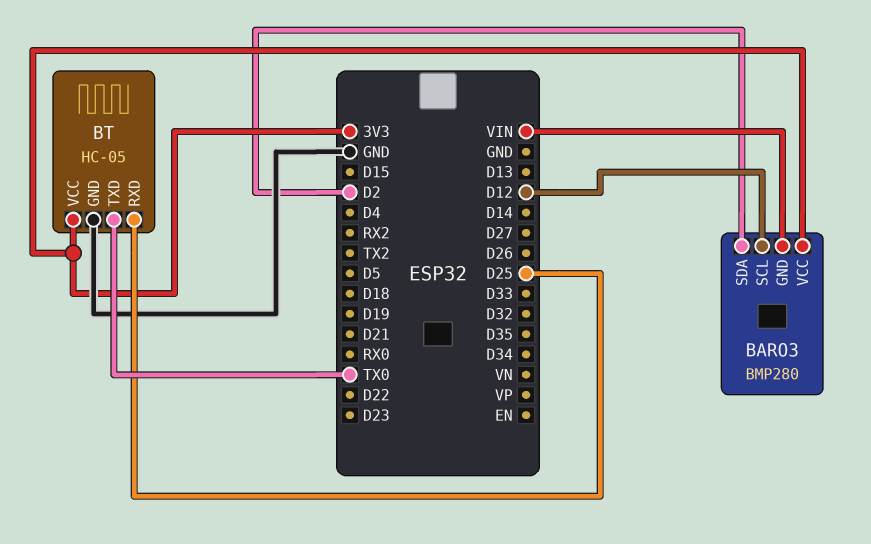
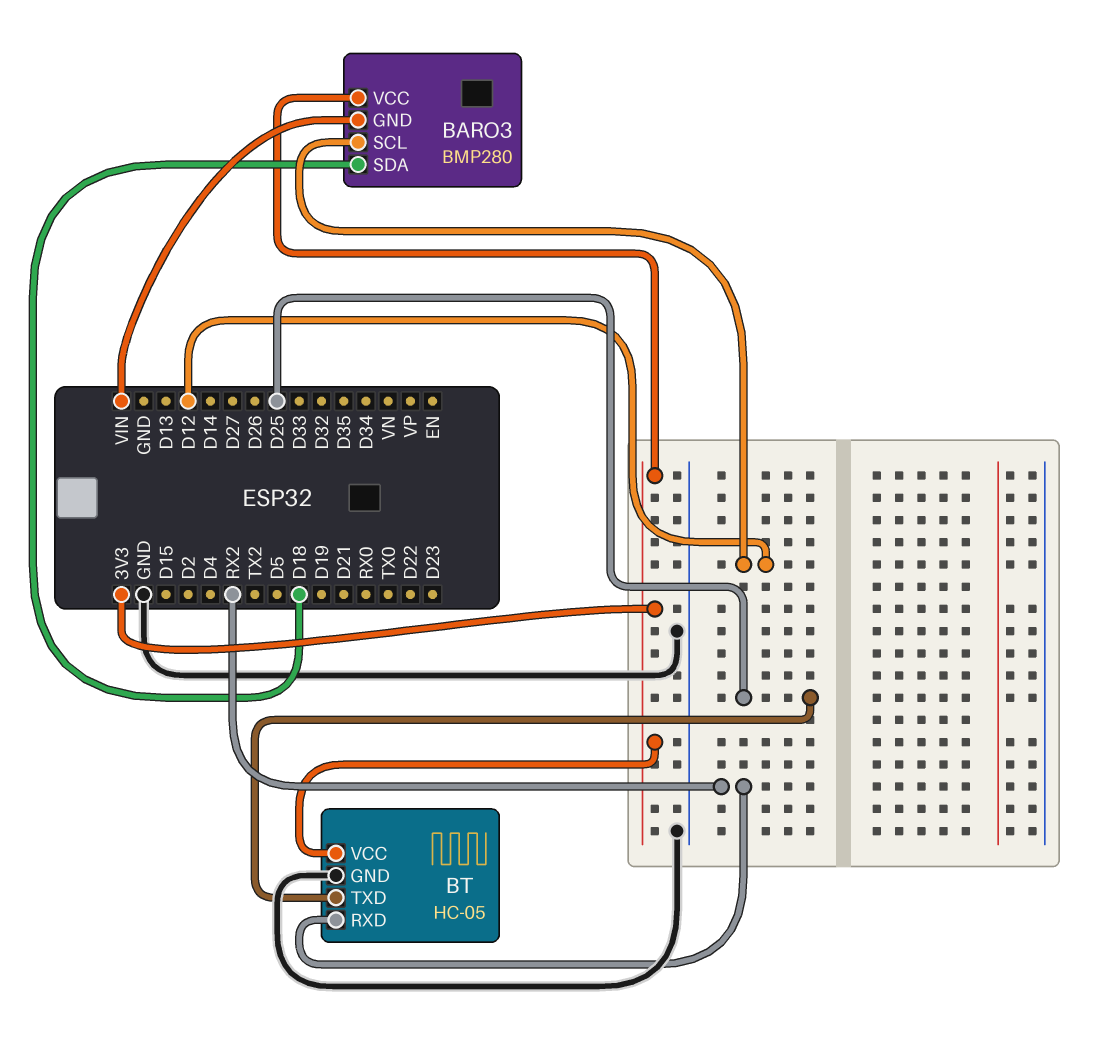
BARO3 pin SDA: D2 -> D18
BT pin RXD: D25 -> RX2
BT pin TXD: TX0 -> D25

